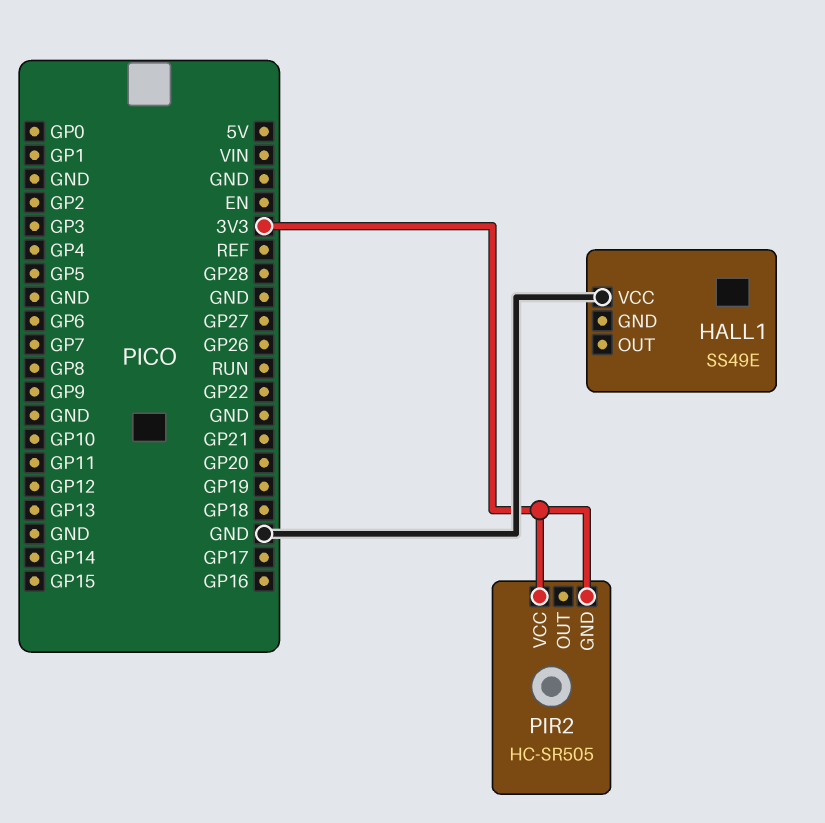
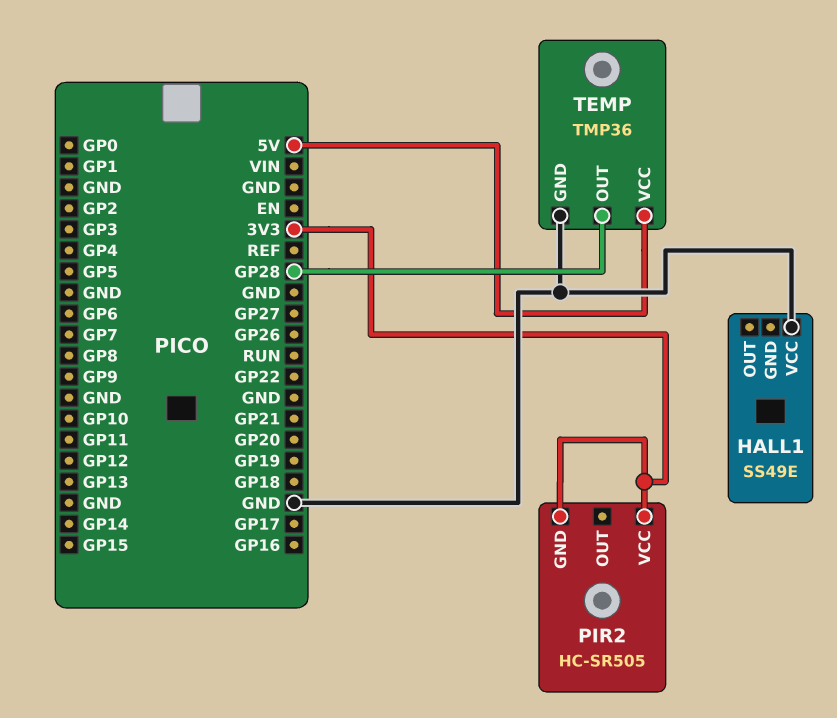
TEMP: none -> TMP36
TEMP pin GND: none -> GND
TEMP pin OUT: none -> GP28
TEMP pin VCC: none -> 5V

